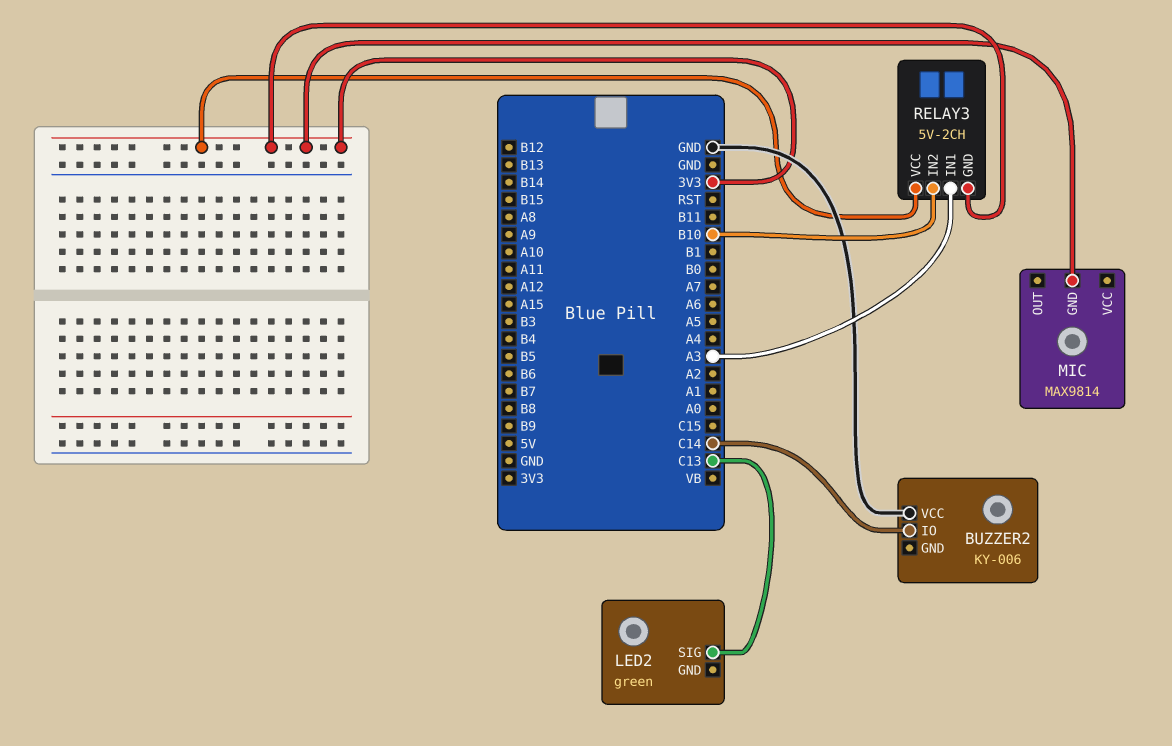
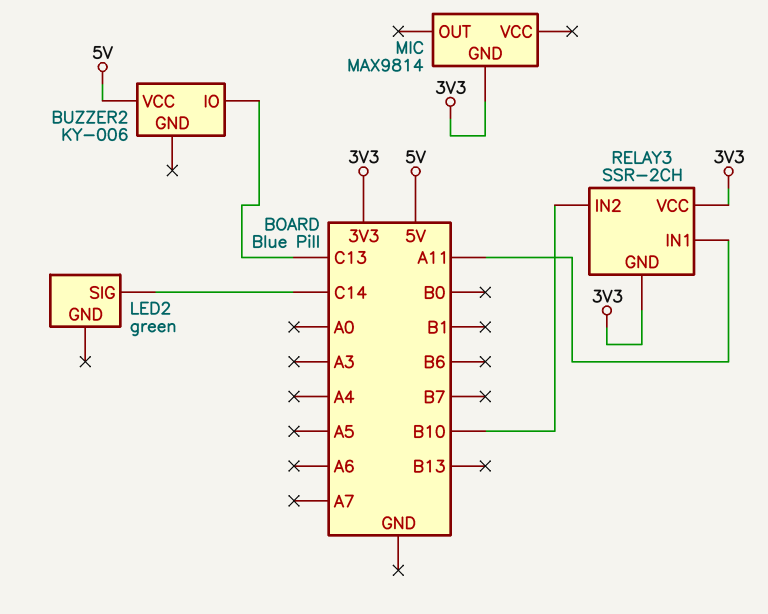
BUZZER2 pin IO: C14 -> C13
BUZZER2 pin VCC: GND -> 5V
LED2 pin SIG: C13 -> C14
RELAY3: 5V-2CH -> SSR-2CH
RELAY3 pin IN1: A3 -> A11

